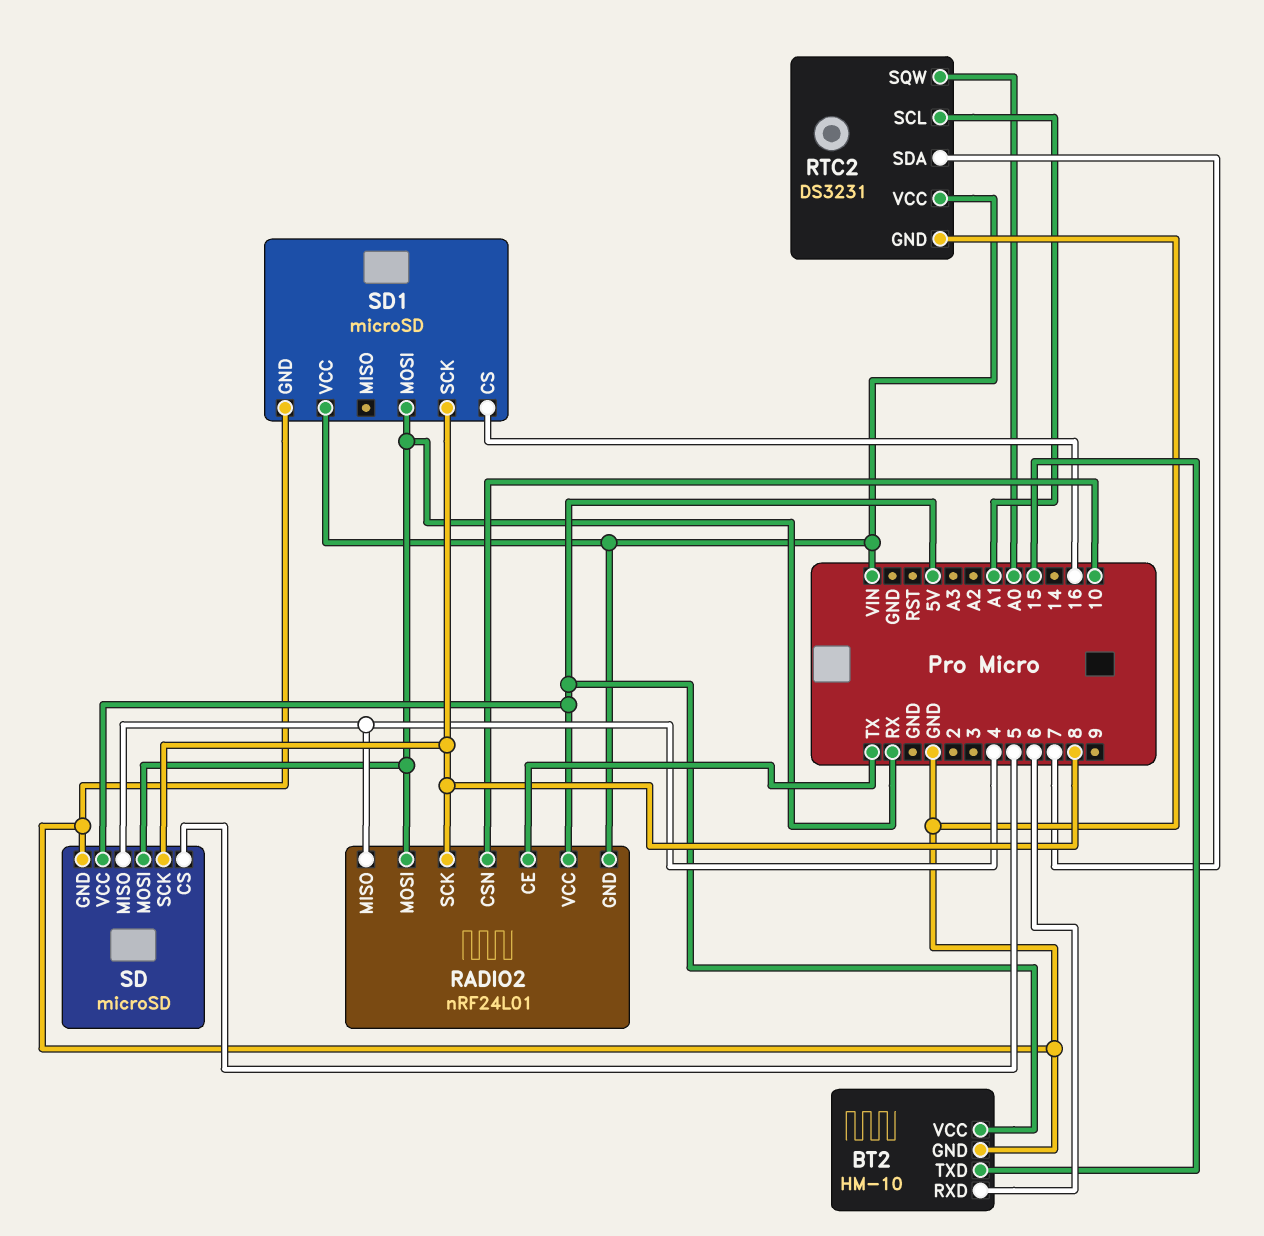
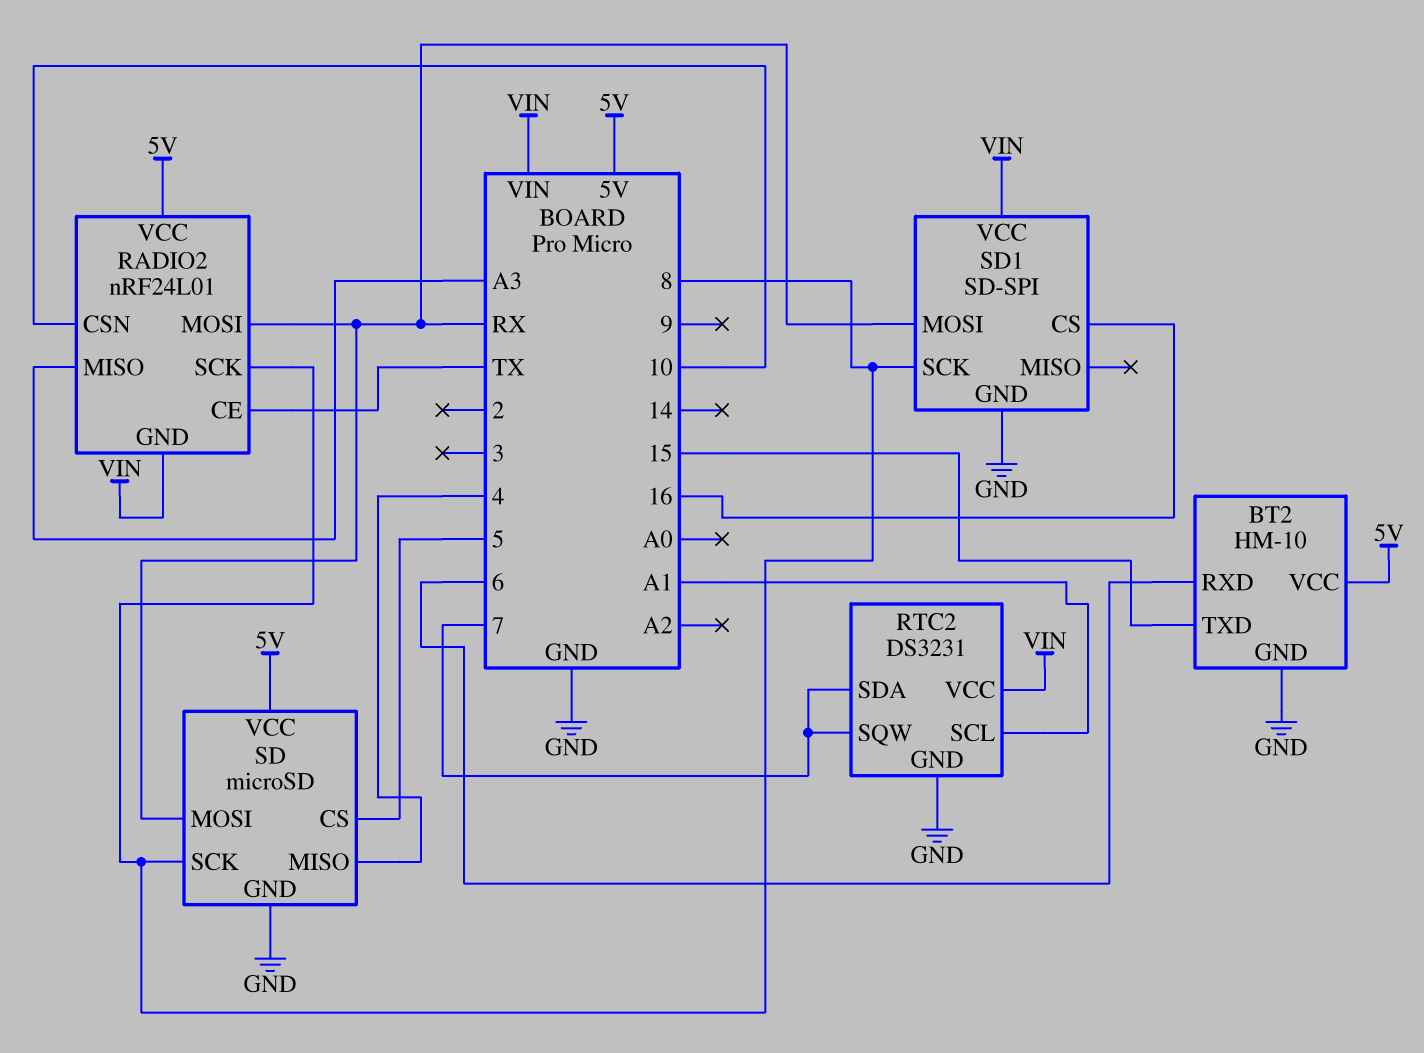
RADIO2 pin MISO: 4 -> A3
RTC2 pin SQW: A0 -> 7
SD1: microSD -> SD-SPI

